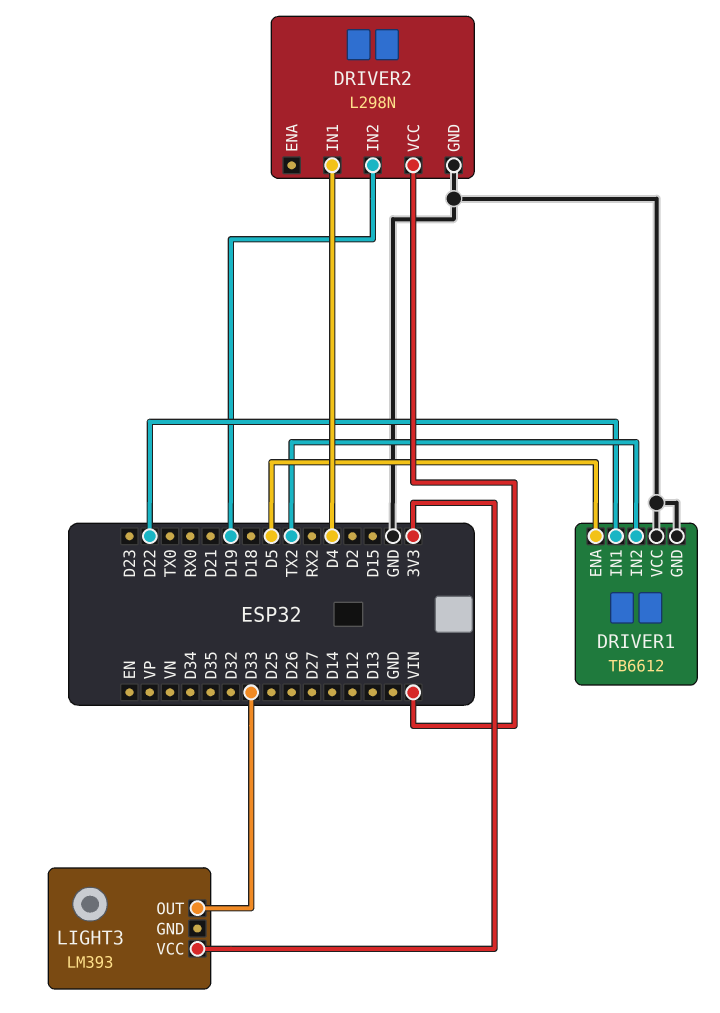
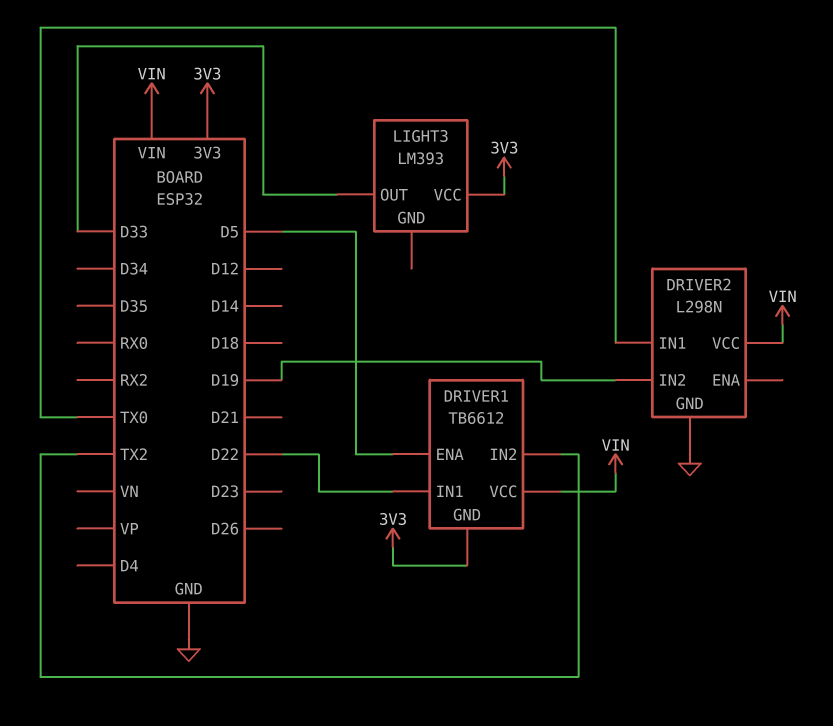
DRIVER1 pin GND: GND -> 3V3
DRIVER1 pin VCC: GND -> VIN
DRIVER2 pin IN1: D4 -> TX0

